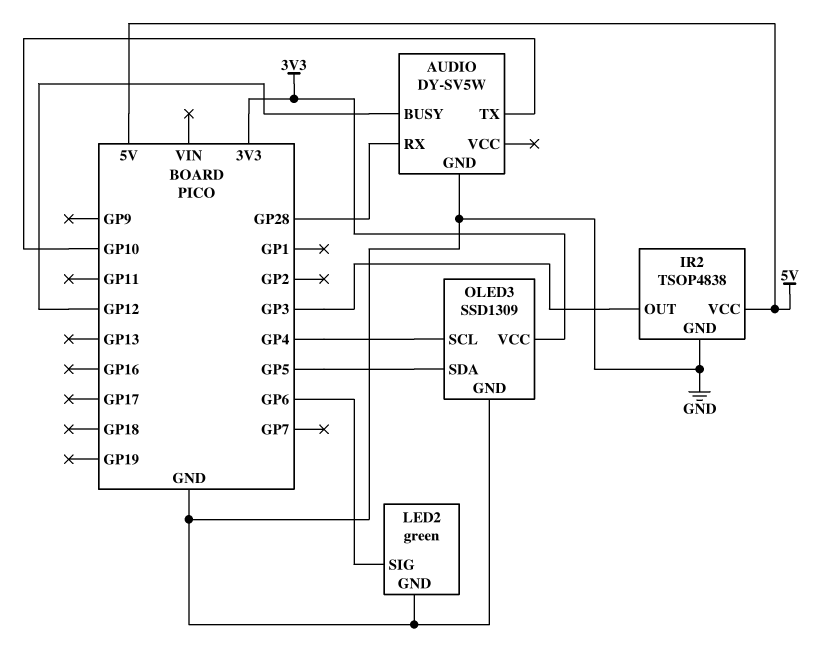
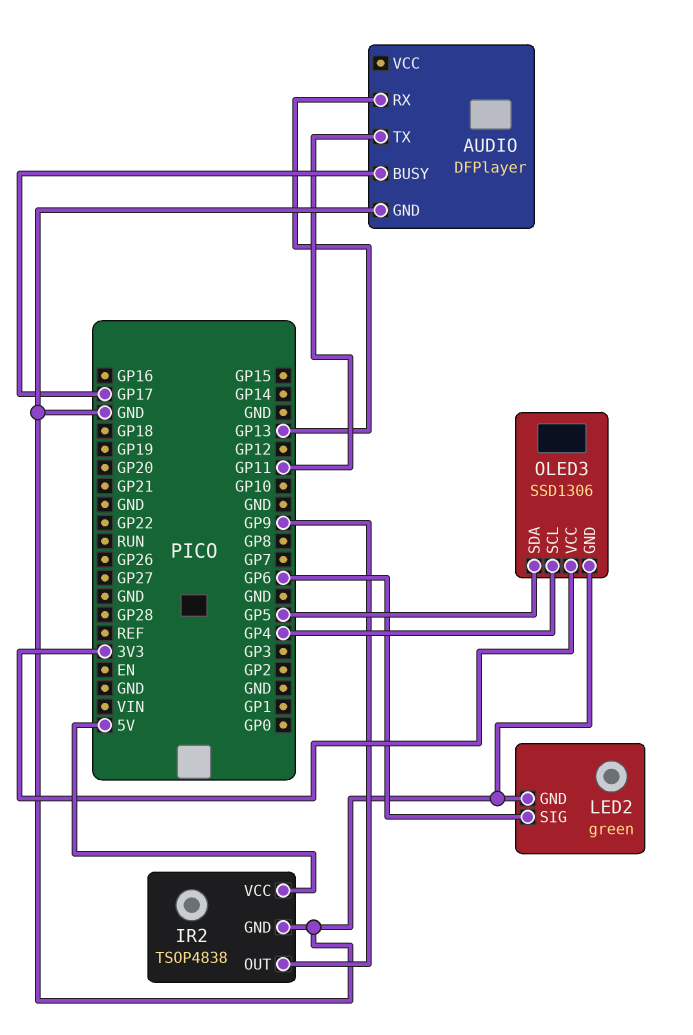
AUDIO: DY-SV5W -> DFPlayer
AUDIO pin BUSY: GP12 -> GP17
AUDIO pin RX: GP28 -> GP13
AUDIO pin TX: GP10 -> GP11
IR2 pin OUT: GP3 -> GP9
OLED3: SSD1309 -> SSD1306

